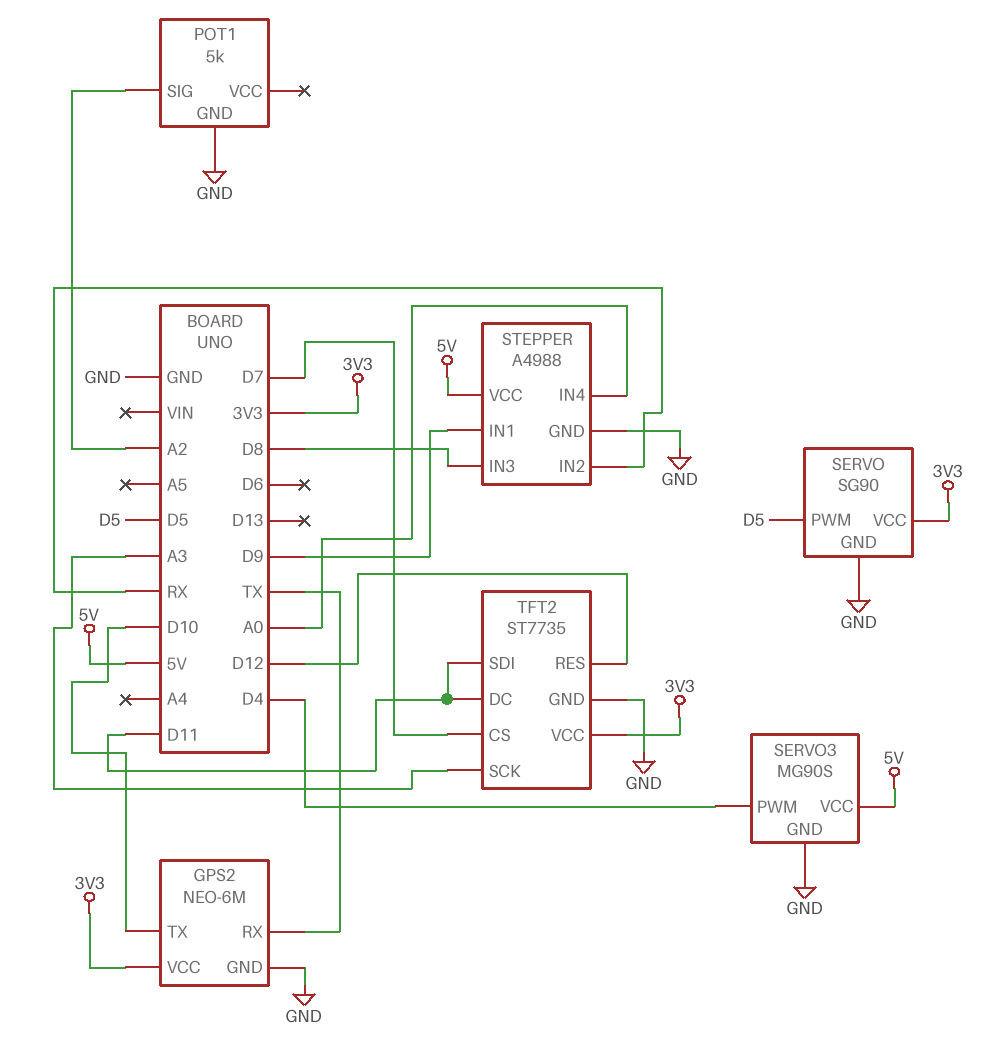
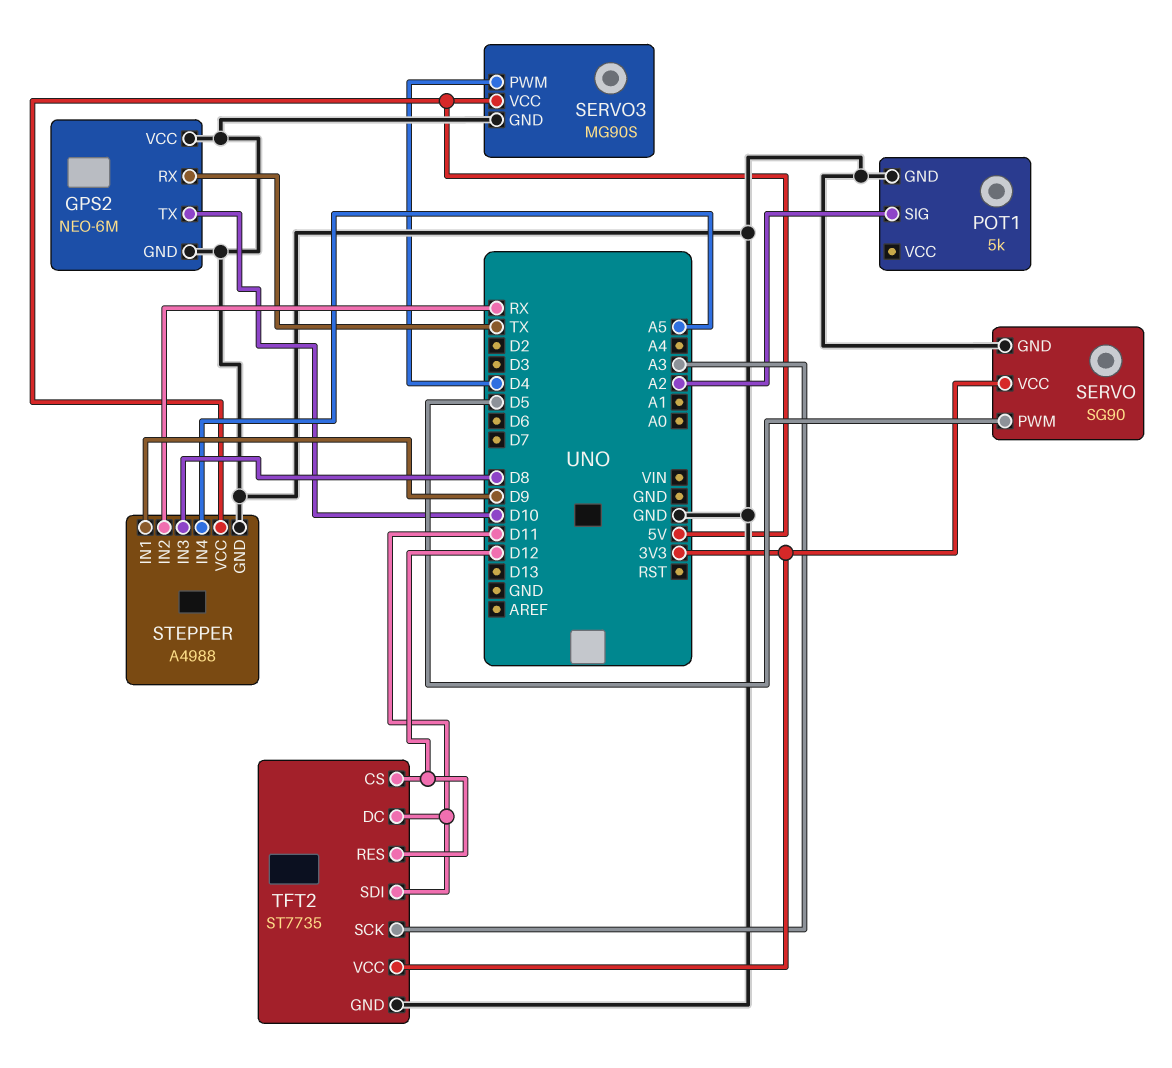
GPS2 pin VCC: 3V3 -> GND
STEPPER pin IN4: A0 -> A5
TFT2 pin CS: D7 -> D12

